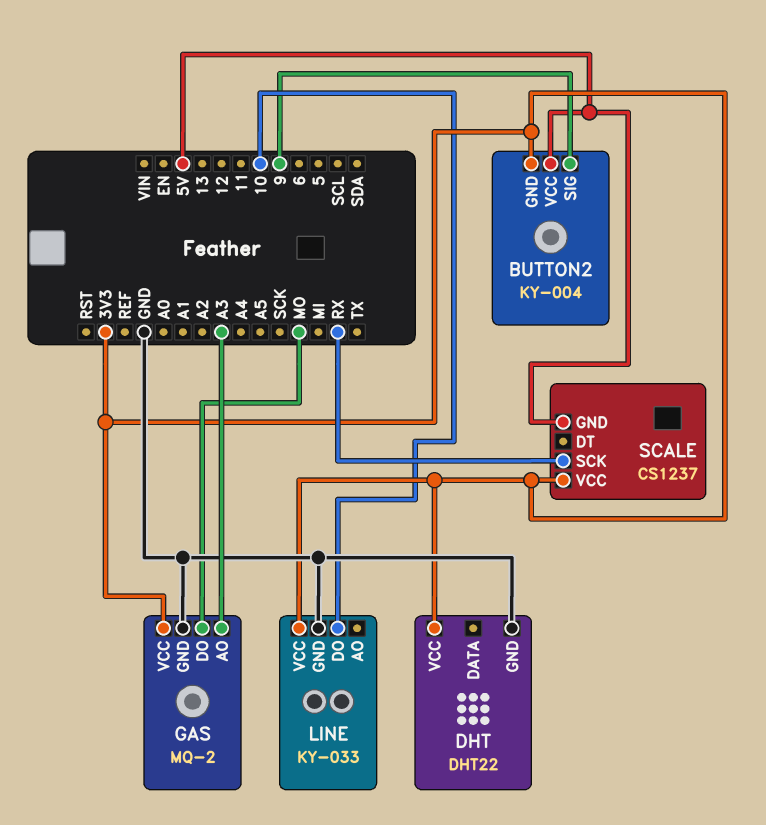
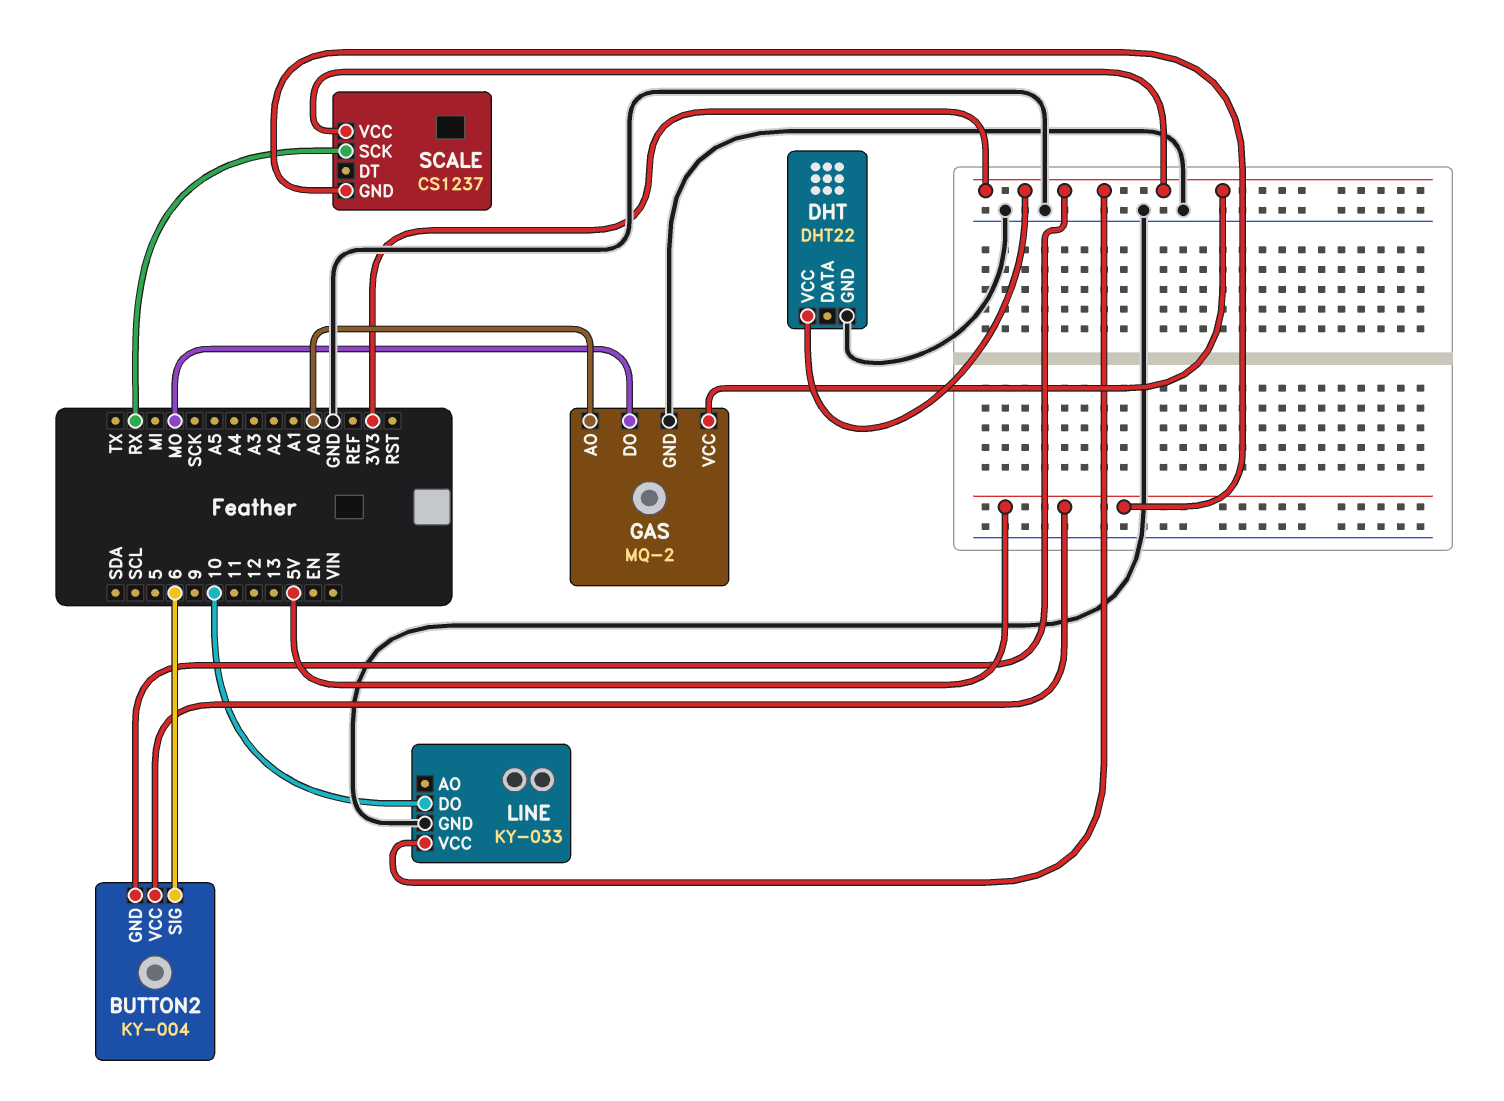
BUTTON2 pin SIG: 9 -> 6
GAS pin AO: A3 -> A0

